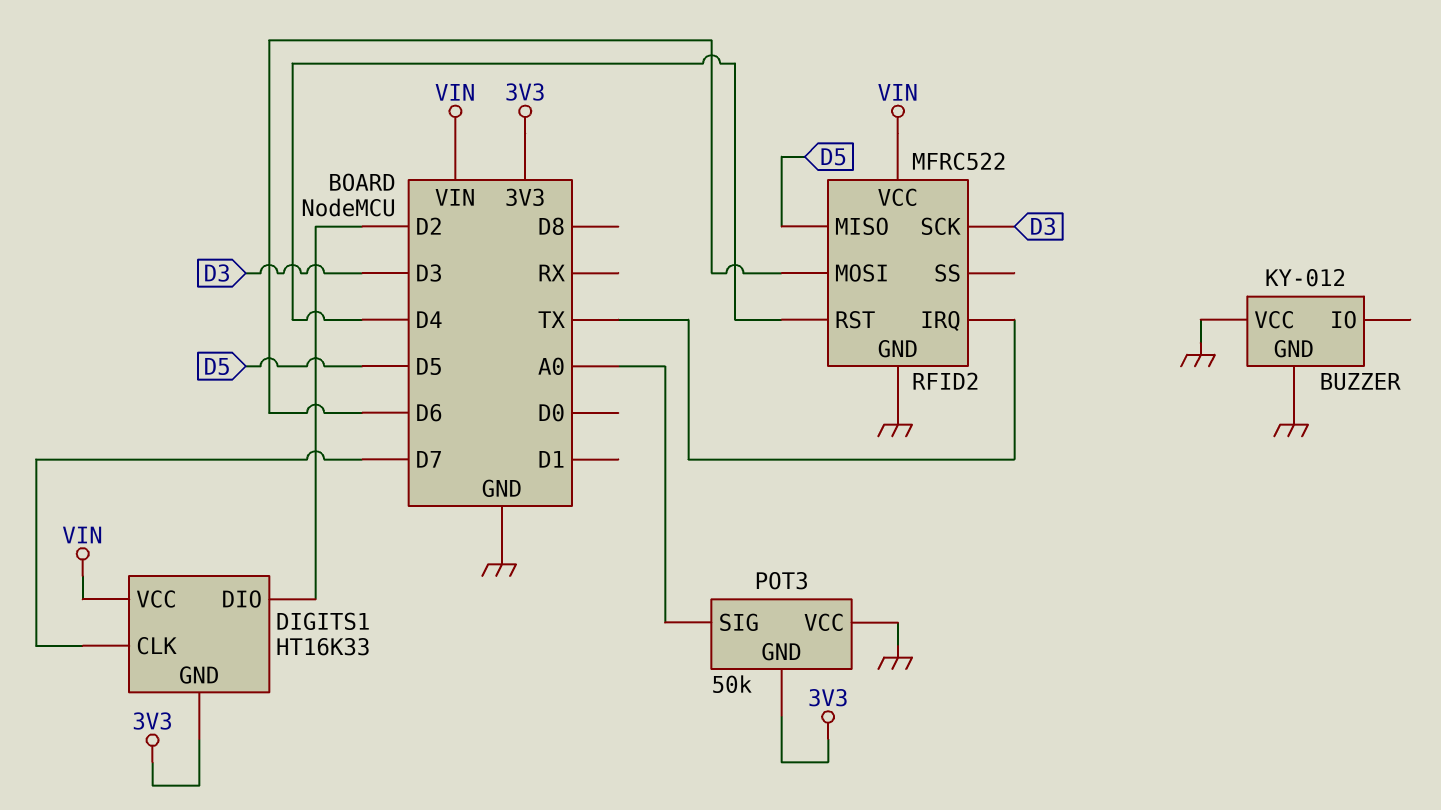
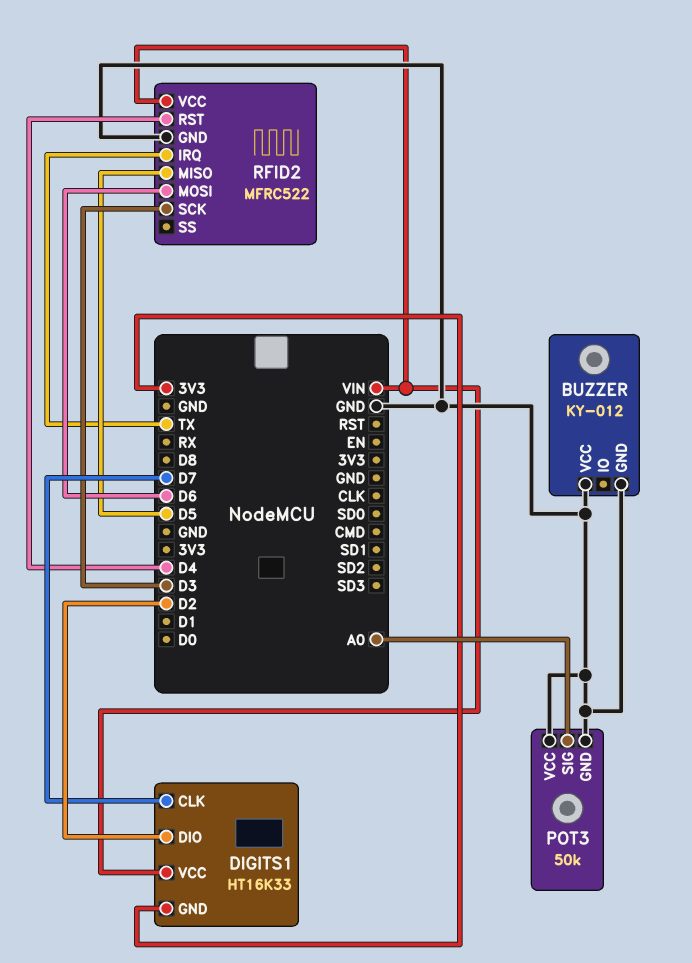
POT3 pin GND: 3V3 -> GND

